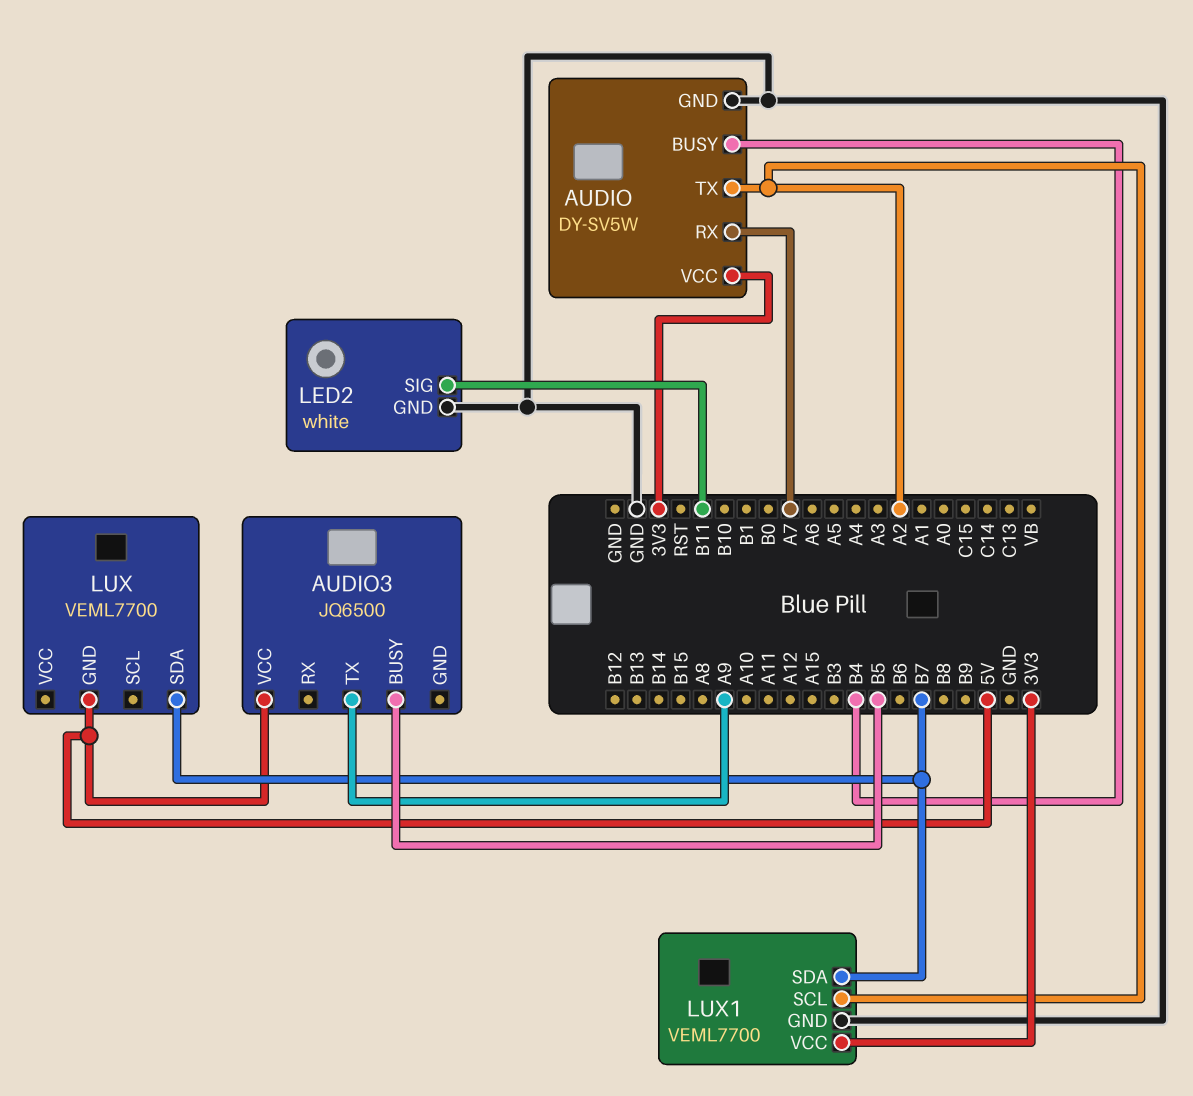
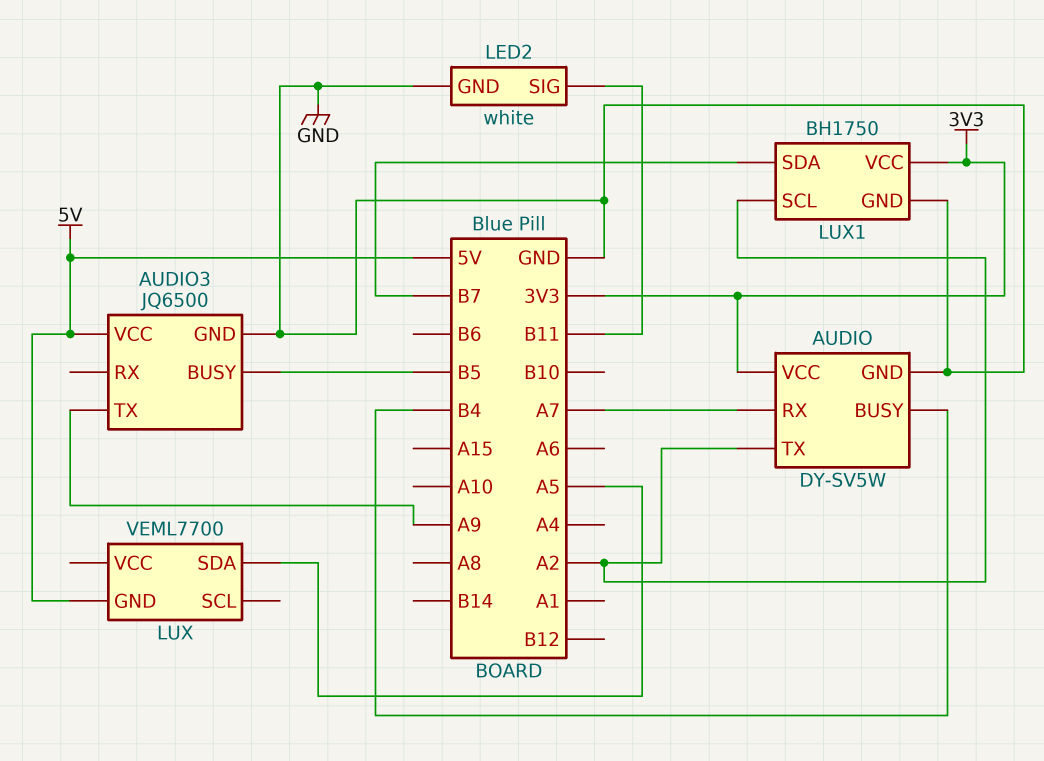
AUDIO3 pin GND: none -> GND
LUX pin SDA: B7 -> A5
LUX1: VEML7700 -> BH1750

